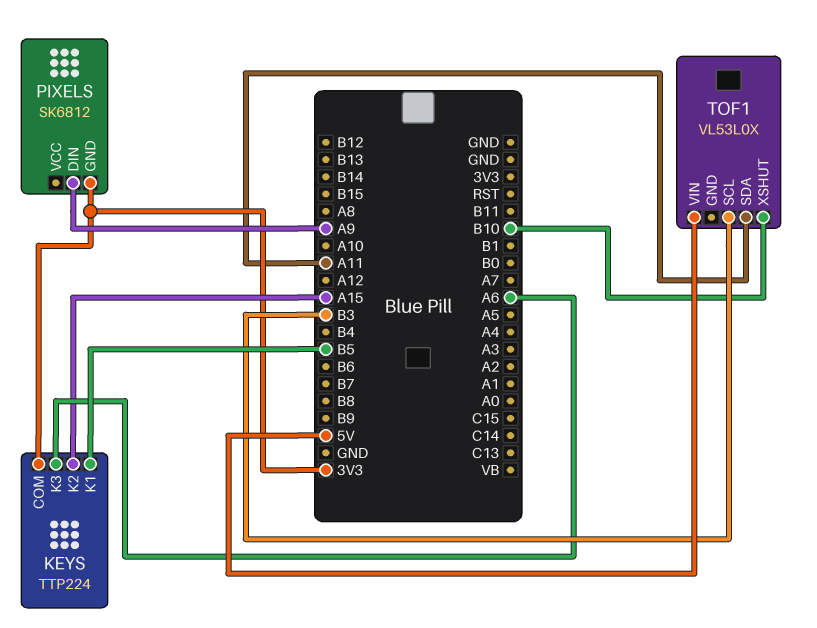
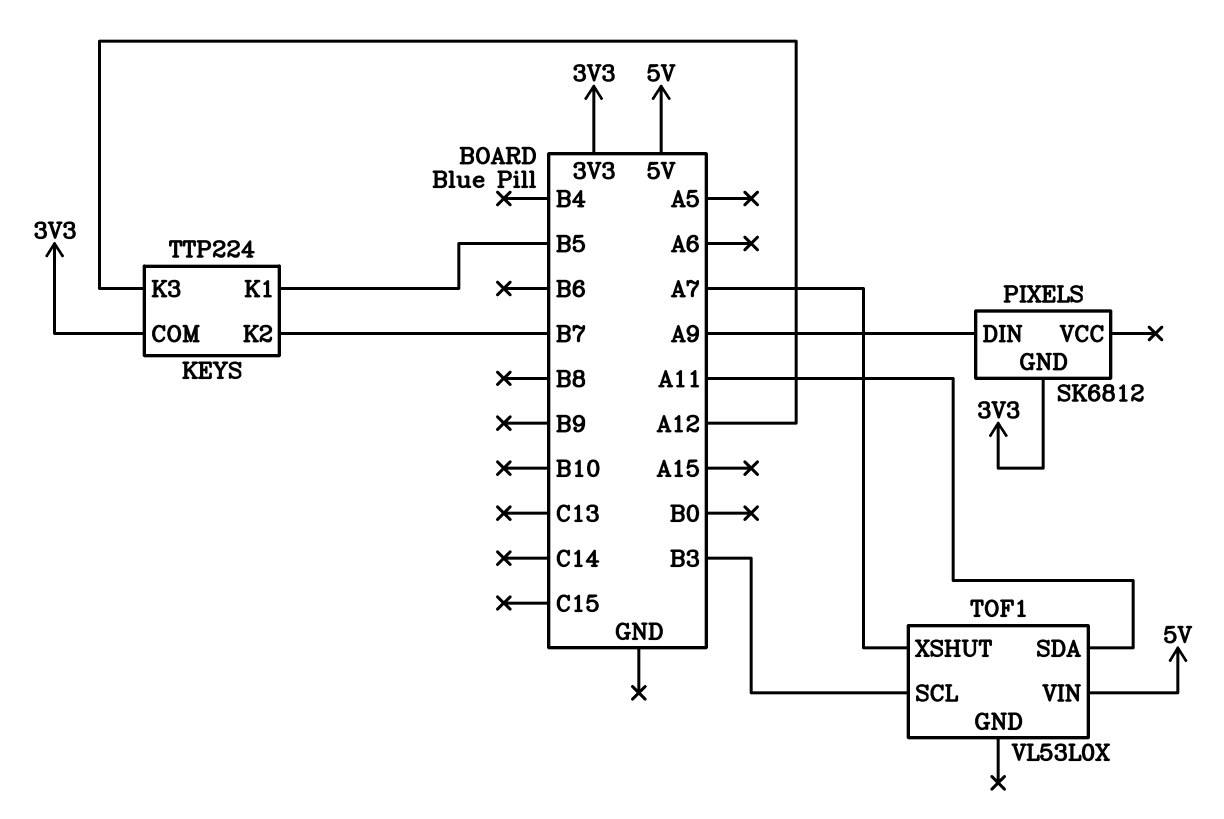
KEYS pin K2: A15 -> B7
KEYS pin K3: A6 -> A12
TOF1 pin XSHUT: B10 -> A7

